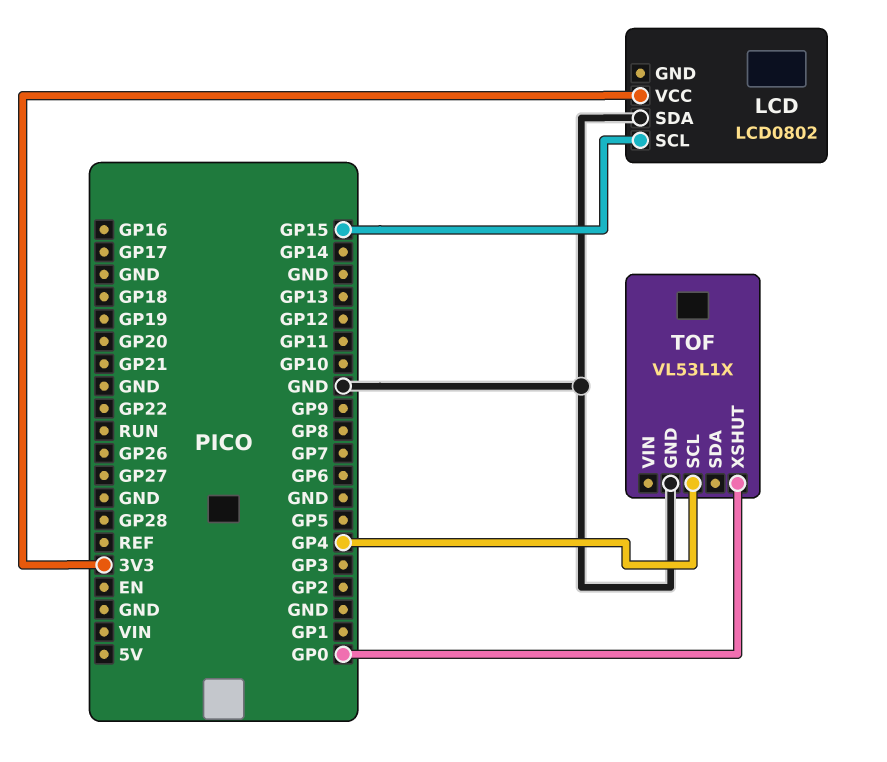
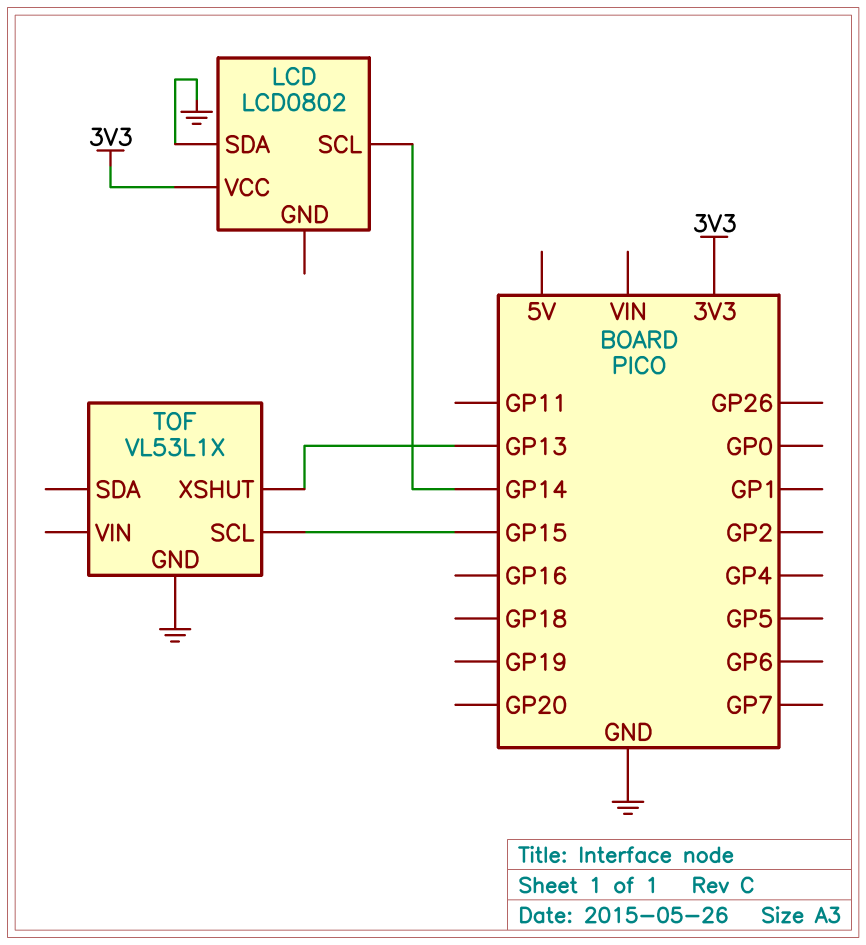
LCD pin SCL: GP15 -> GP14
TOF pin SCL: GP4 -> GP15
TOF pin XSHUT: GP0 -> GP13

